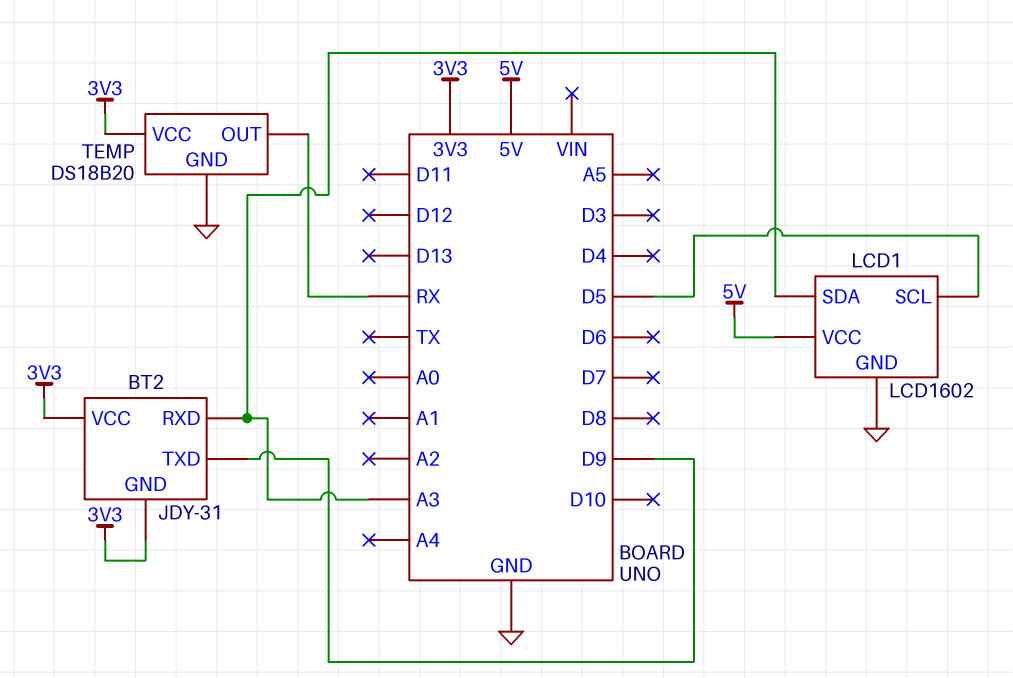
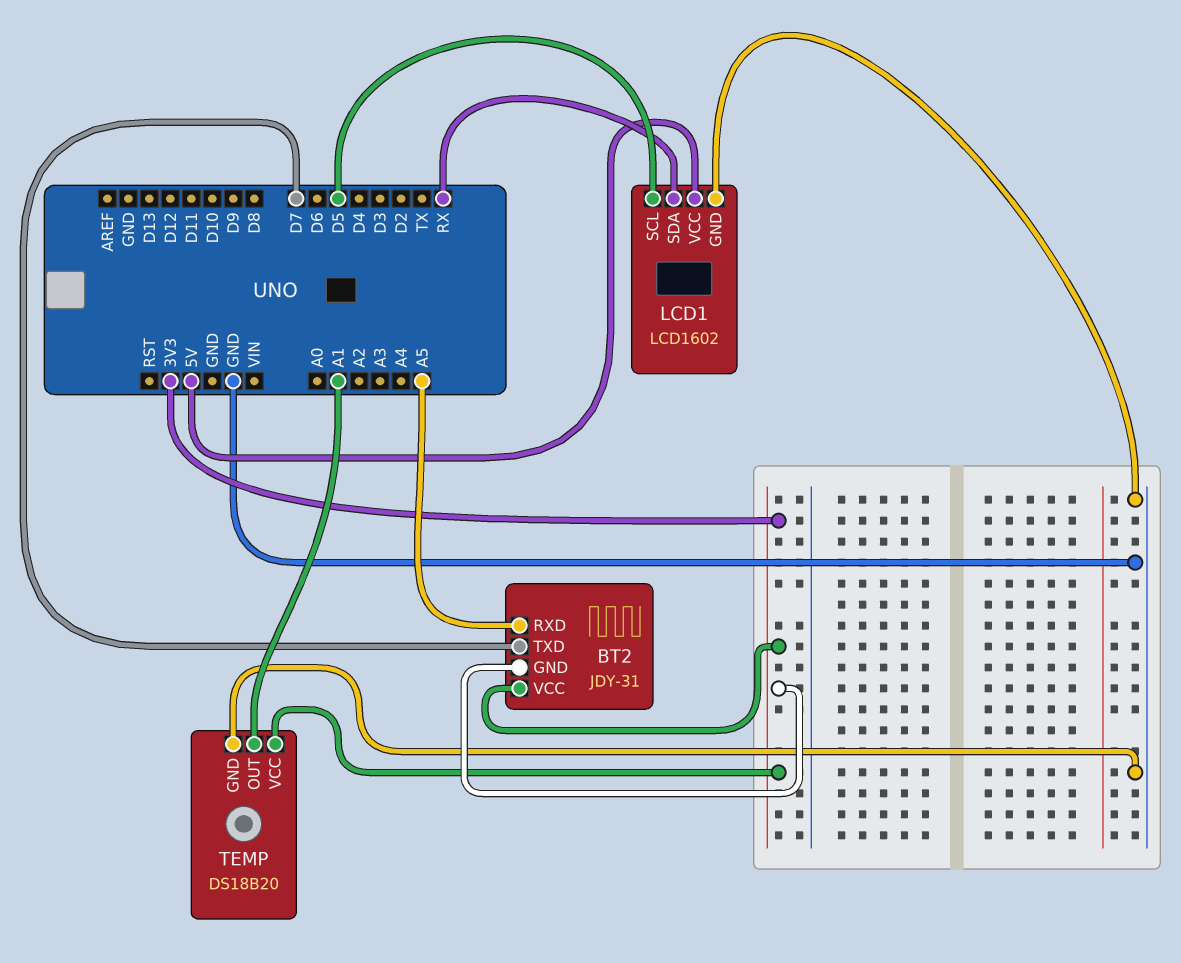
BT2 pin RXD: A3 -> A5
BT2 pin TXD: D9 -> D7
LCD1 pin SDA: A3 -> RX
TEMP pin OUT: RX -> A1

